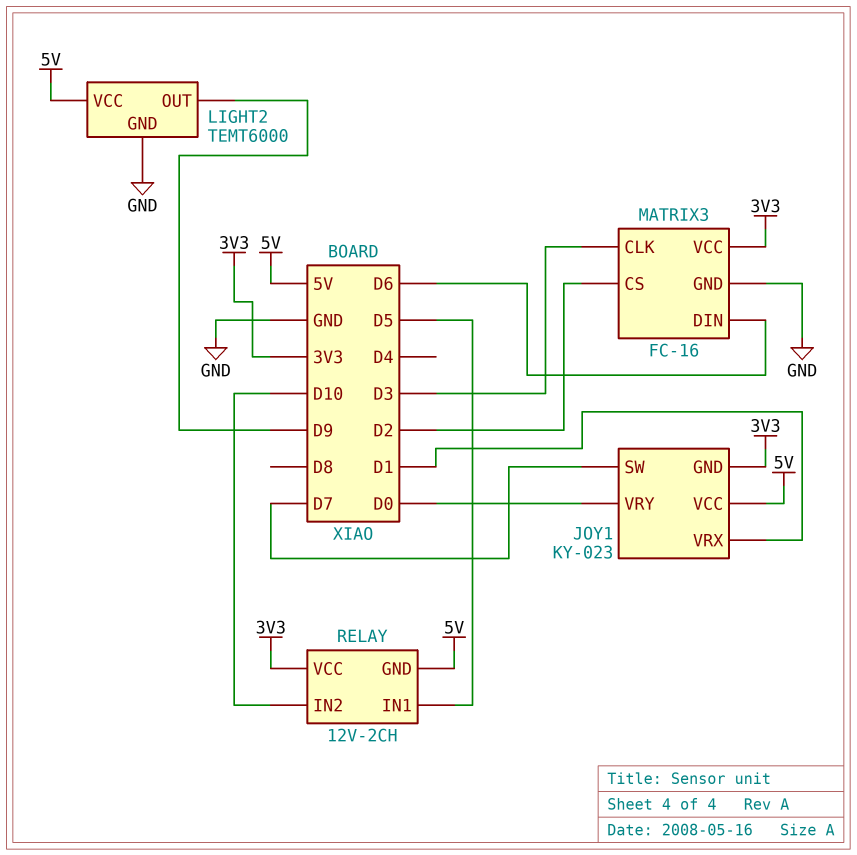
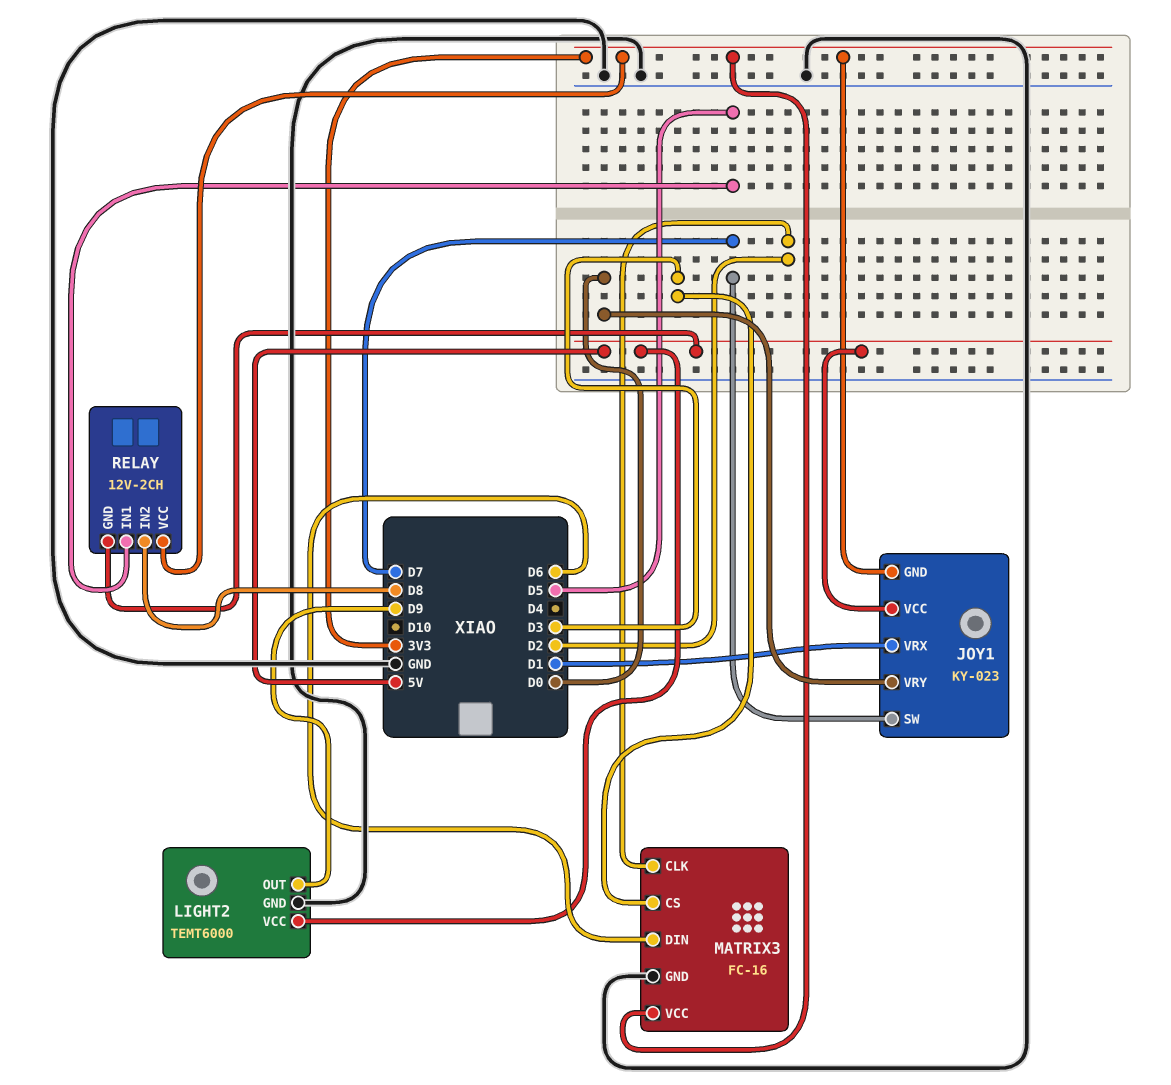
MATRIX3 pin CLK: D3 -> D2
MATRIX3 pin CS: D2 -> D3
RELAY pin IN2: D10 -> D8

